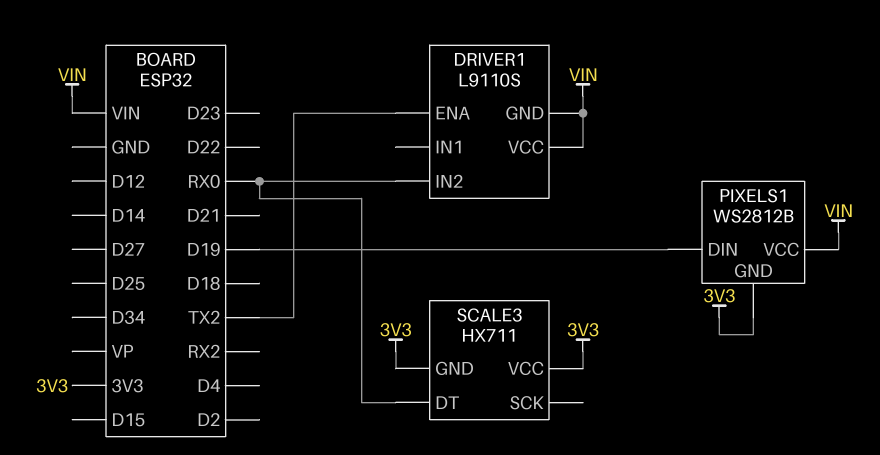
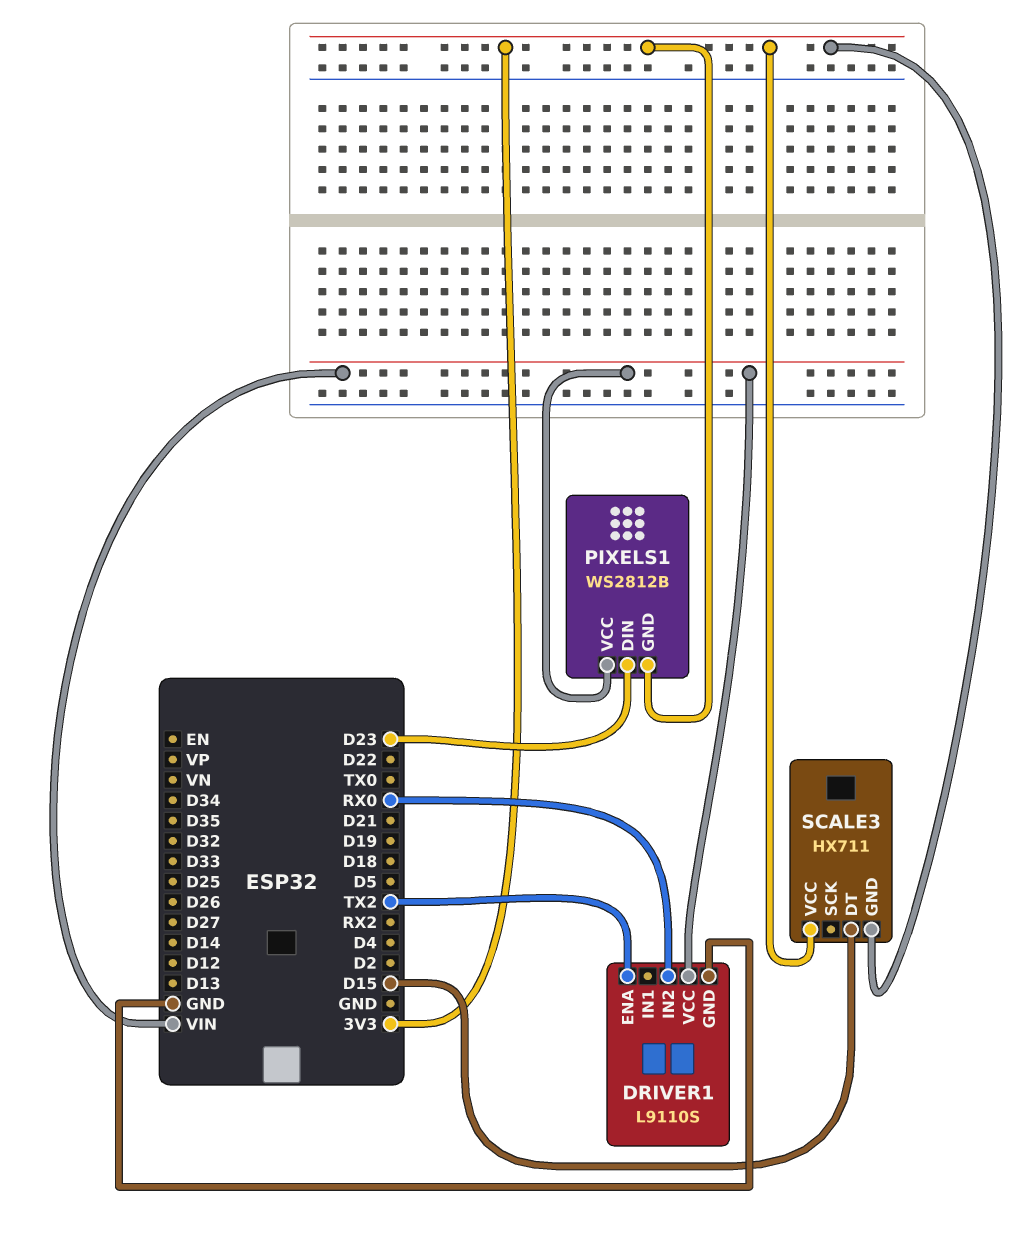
DRIVER1 pin GND: VIN -> GND
PIXELS1 pin DIN: D19 -> D23
SCALE3 pin DT: RX0 -> D15

